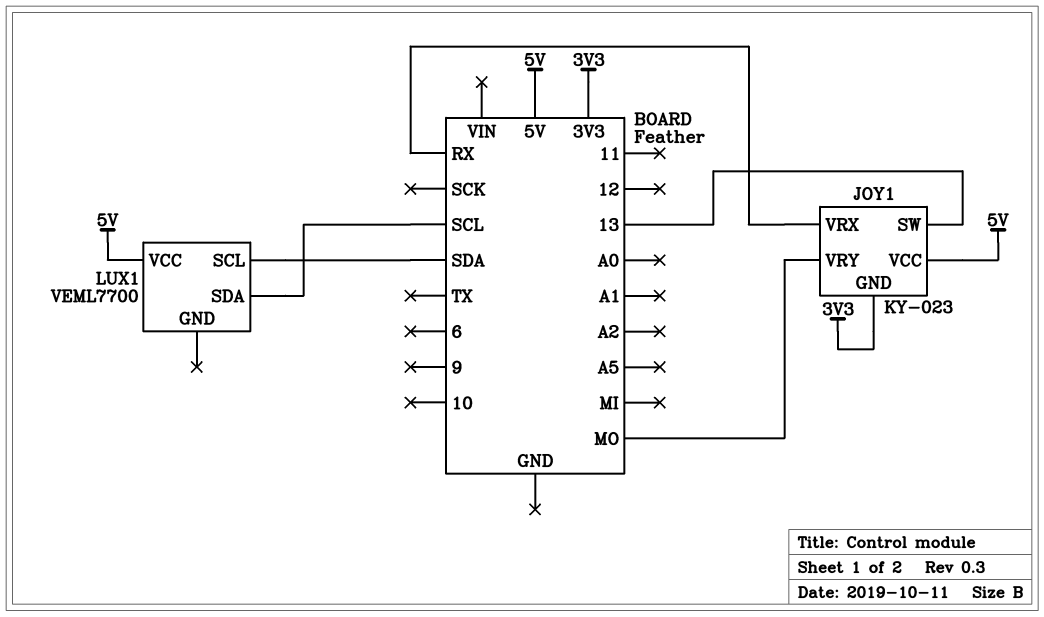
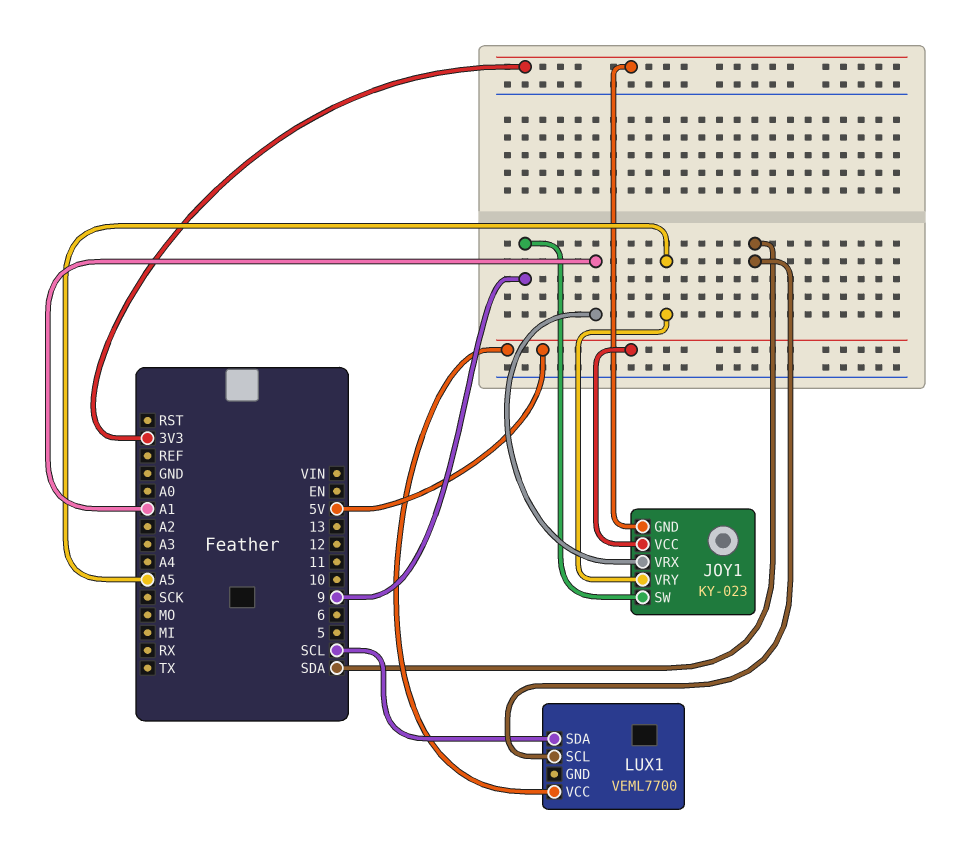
JOY1 pin SW: 13 -> 9
JOY1 pin VRX: RX -> A1
JOY1 pin VRY: MO -> A5

